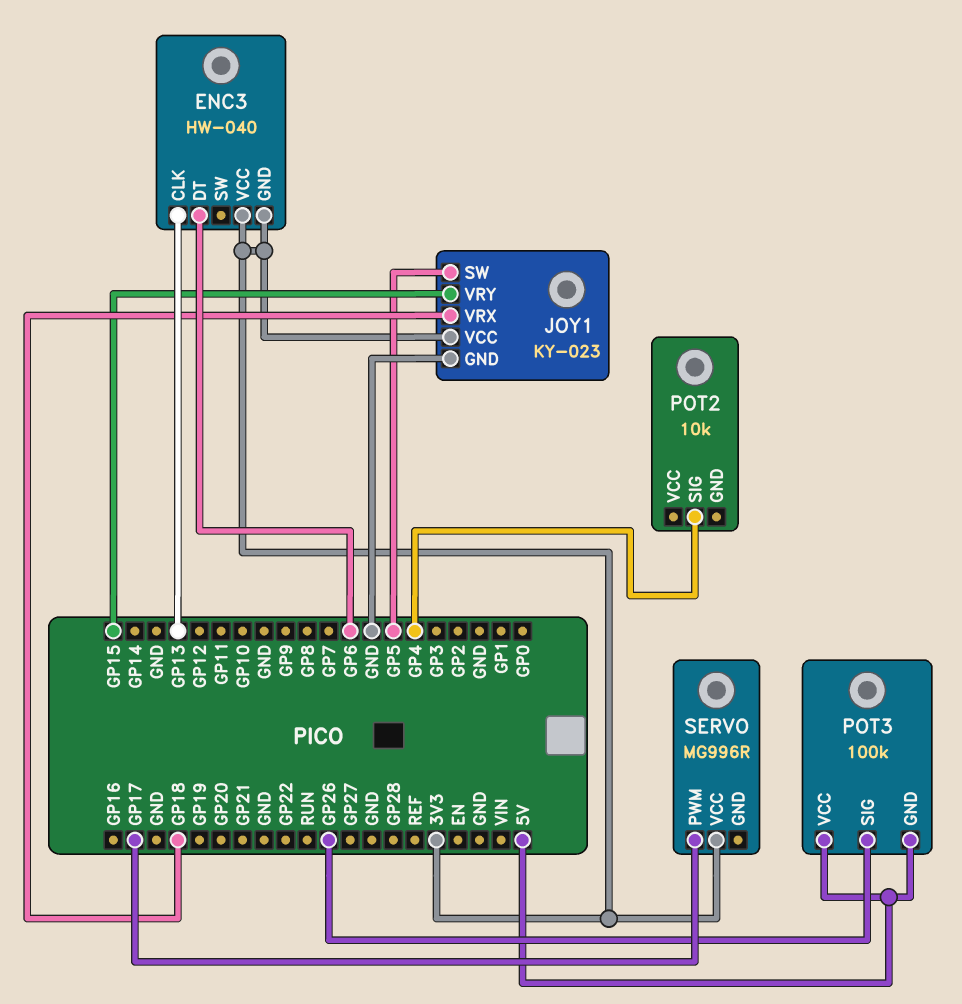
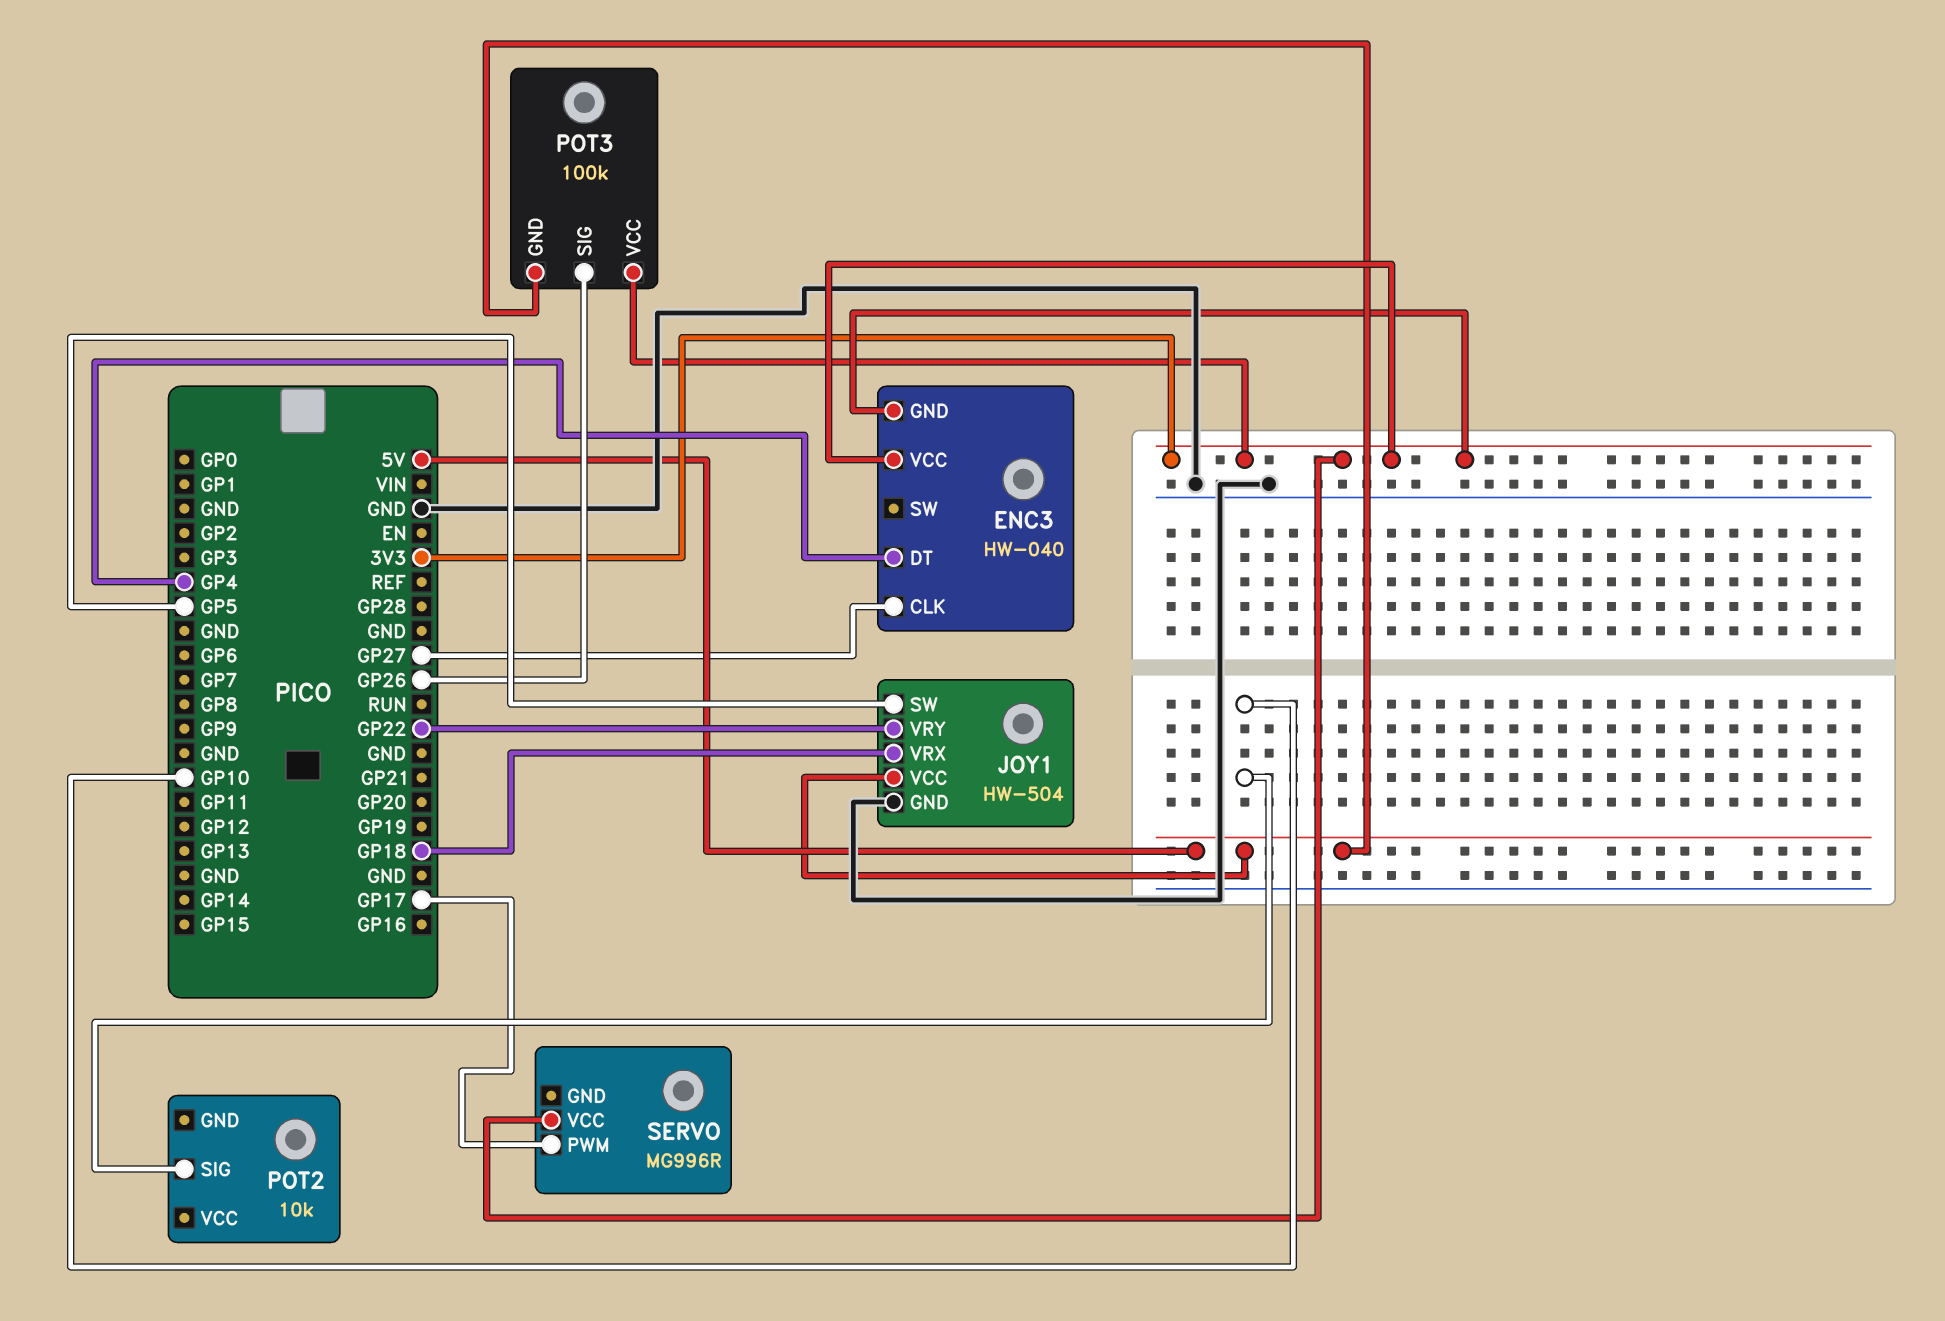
ENC3 pin CLK: GP13 -> GP27
ENC3 pin DT: GP6 -> GP4
JOY1: KY-023 -> HW-504
JOY1 pin VCC: 3V3 -> 5V
JOY1 pin VRY: GP15 -> GP22
POT2 pin SIG: GP4 -> GP10
POT3 pin VCC: 5V -> 3V3

